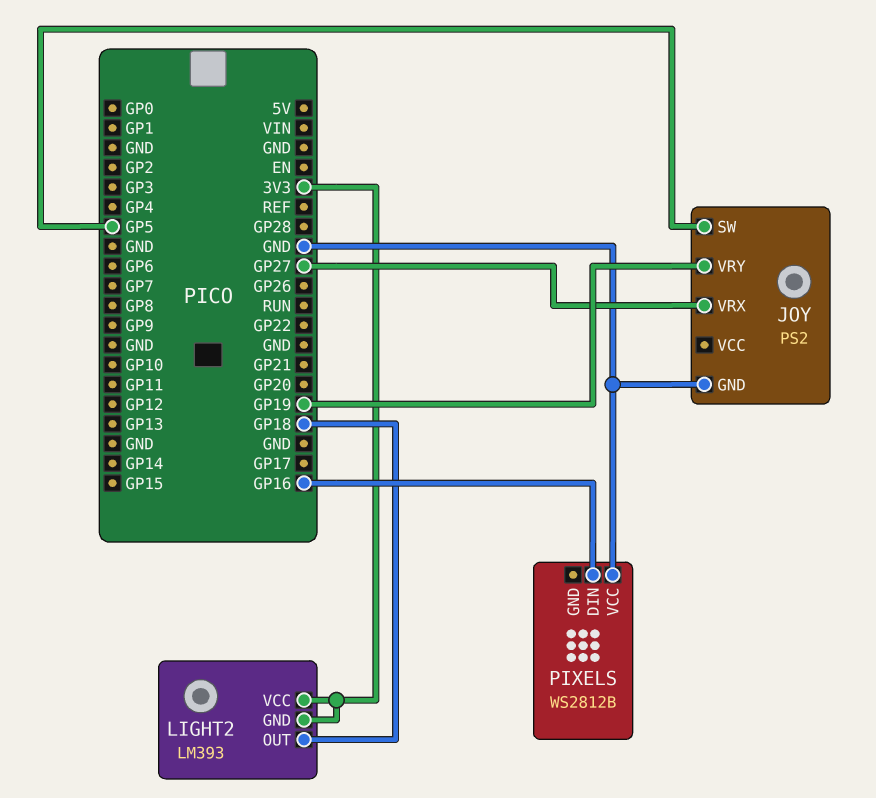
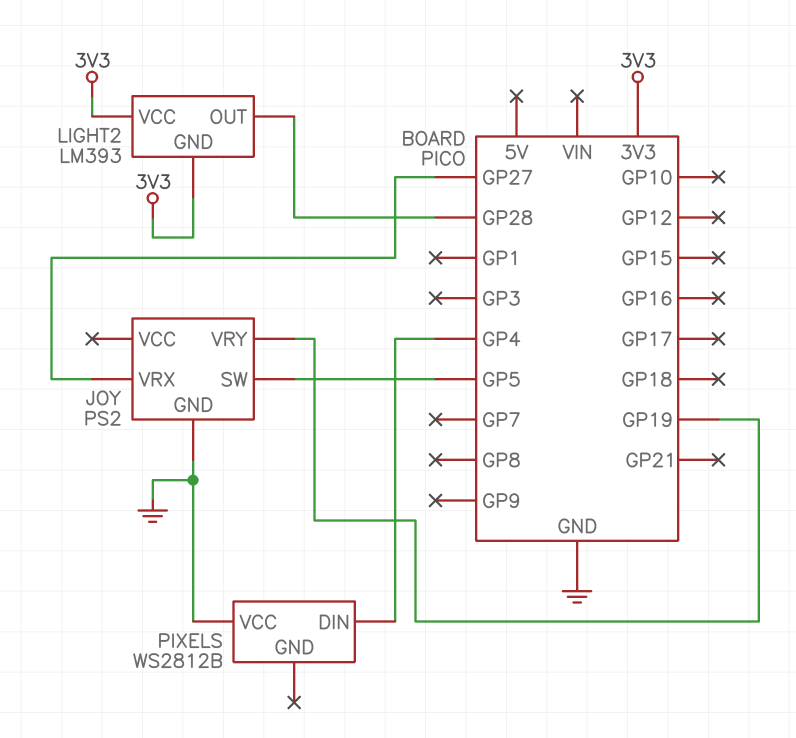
LIGHT2 pin OUT: GP18 -> GP28
PIXELS pin DIN: GP16 -> GP4

